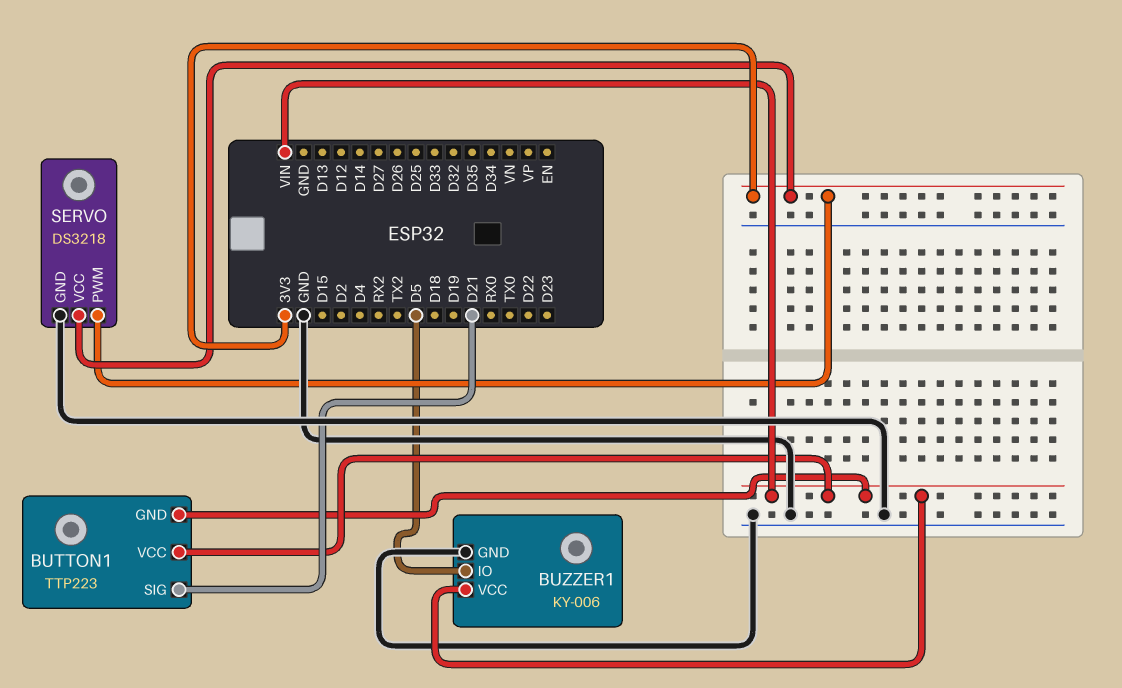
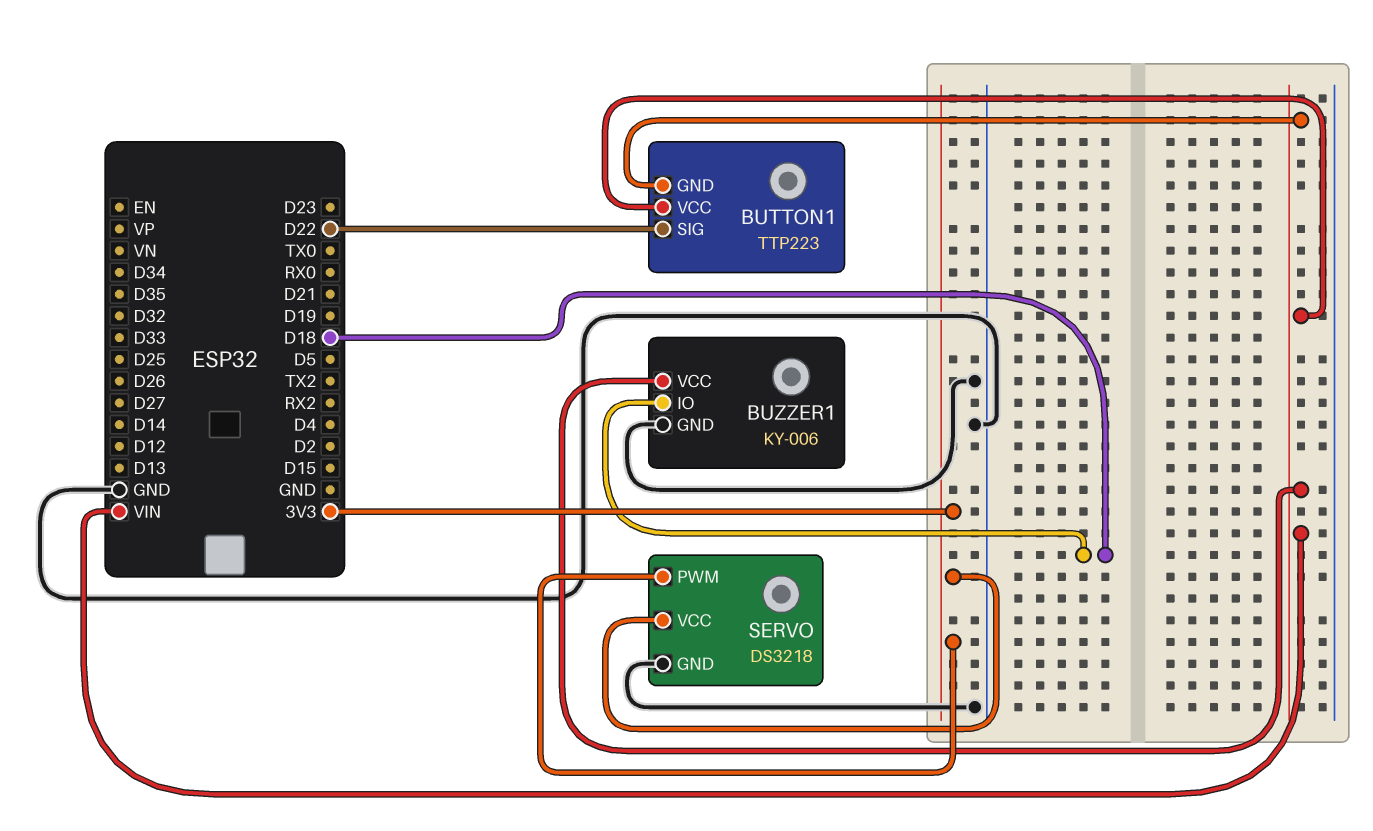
BUTTON1 pin SIG: D21 -> D22
BUZZER1 pin IO: D5 -> D18

